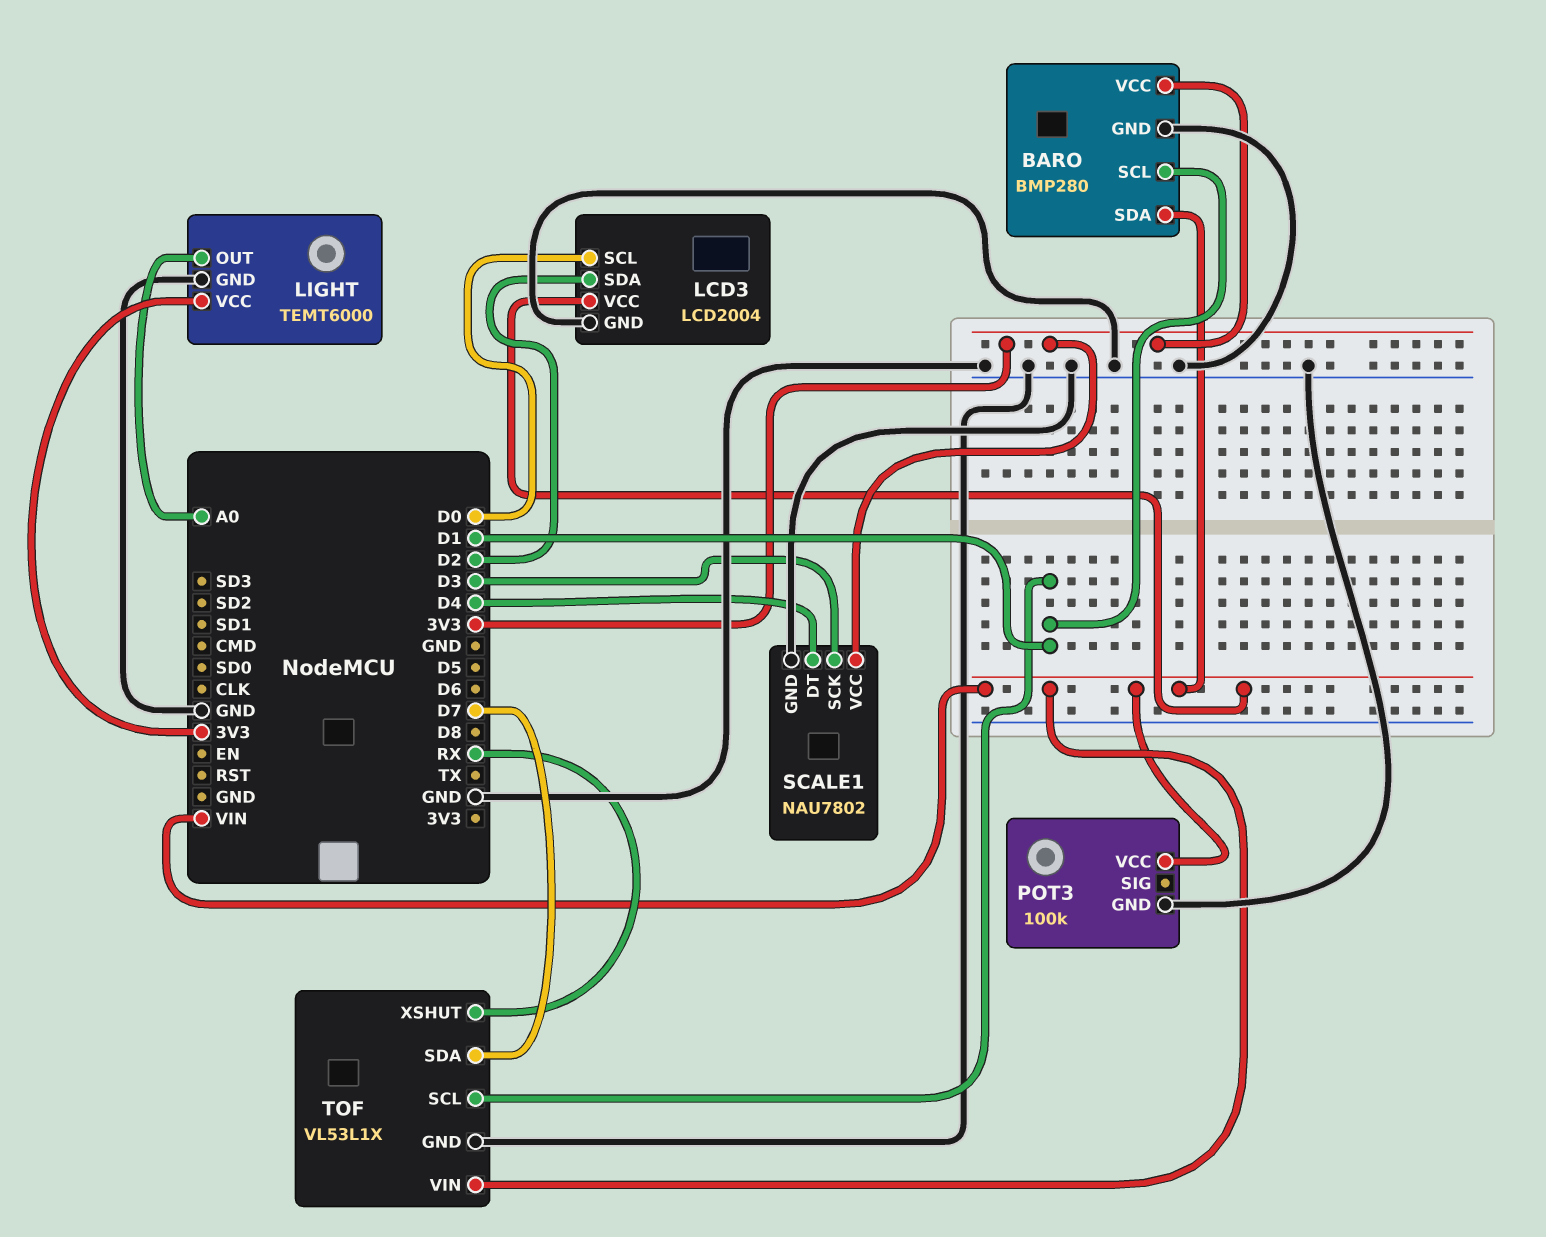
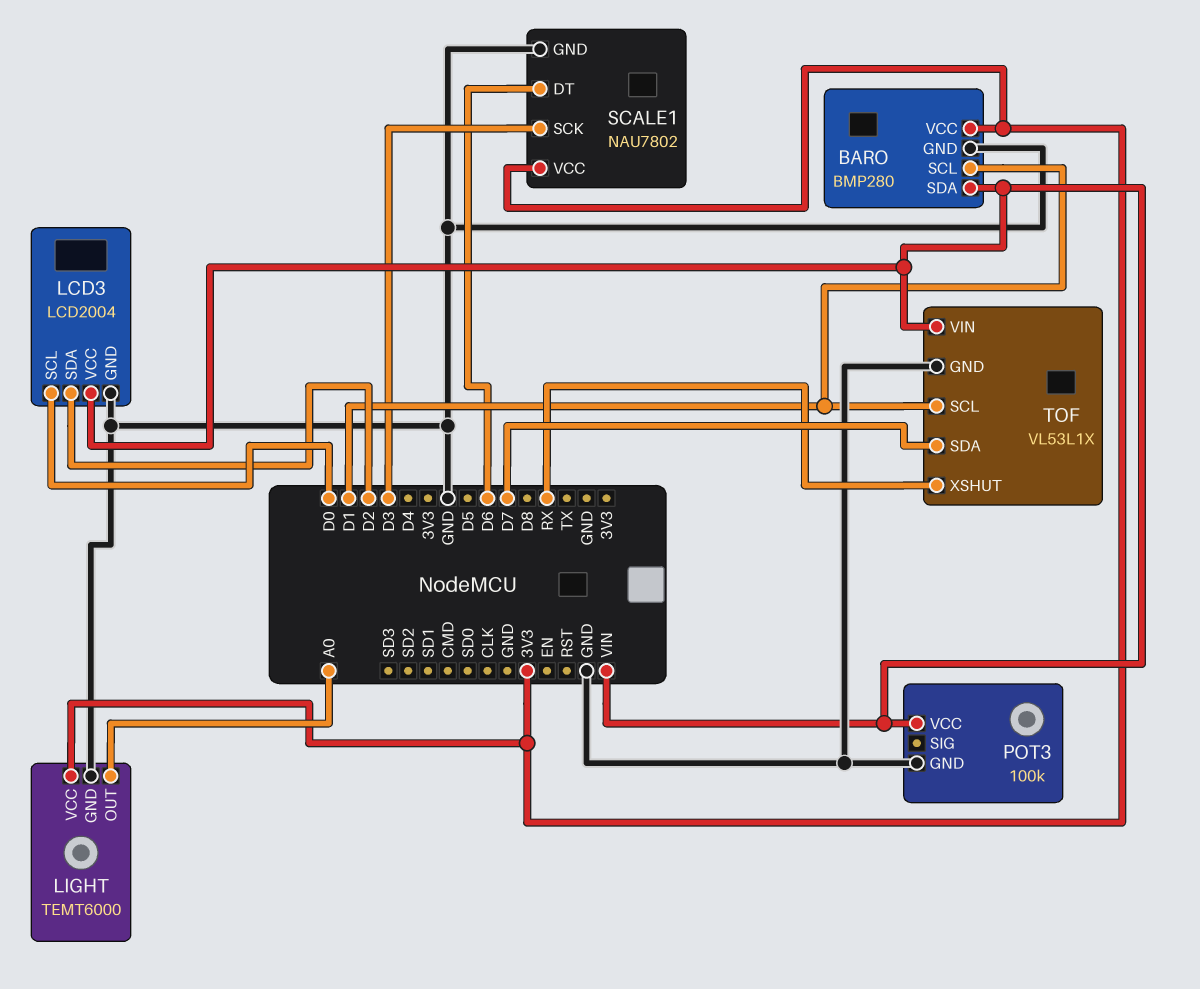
SCALE1 pin DT: D4 -> D6

